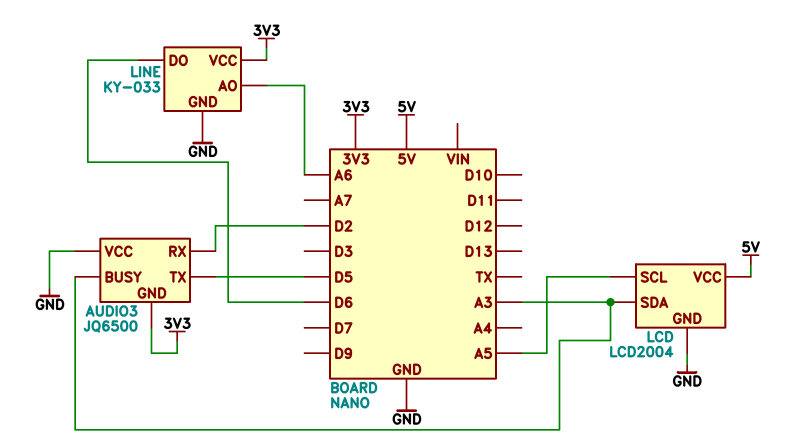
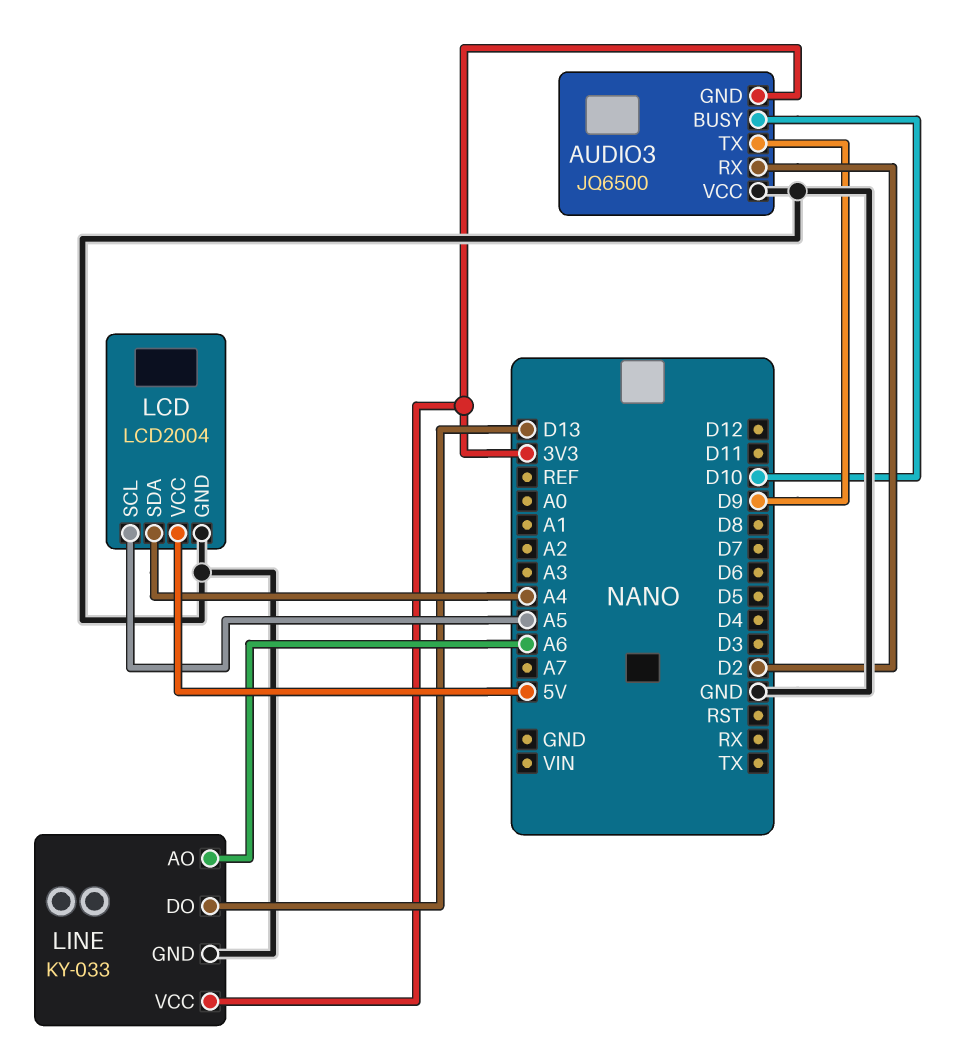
AUDIO3 pin BUSY: A3 -> D10
AUDIO3 pin TX: D5 -> D9
LCD pin SDA: A3 -> A4
LINE pin DO: D6 -> D13

